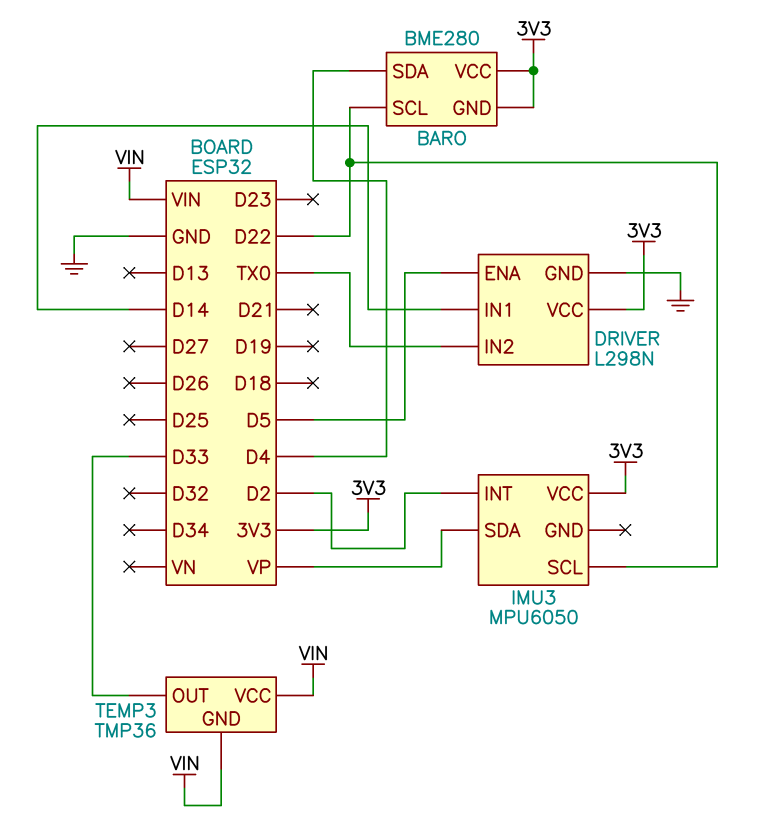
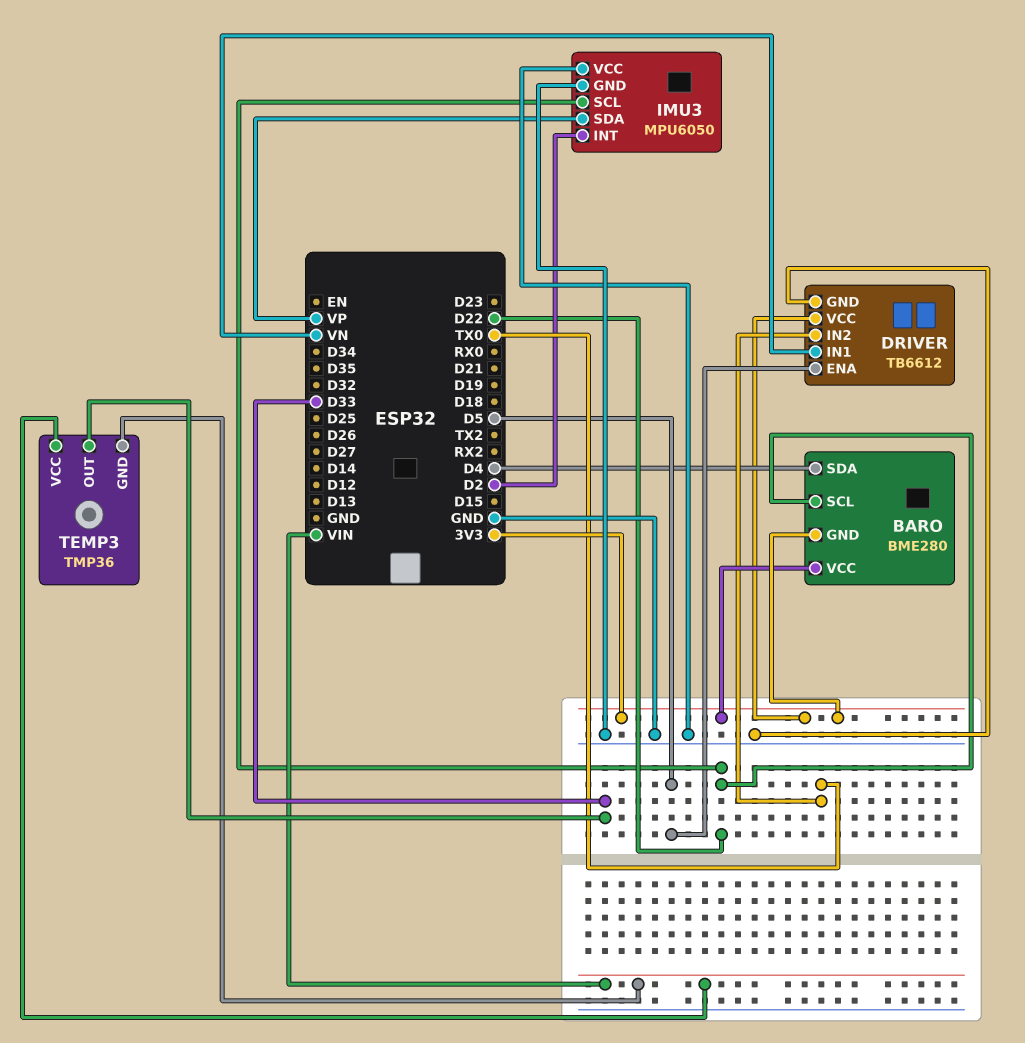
DRIVER: L298N -> TB6612
DRIVER pin IN1: D14 -> VN
IMU3 pin GND: none -> GND
IMU3 pin VCC: 3V3 -> GND

